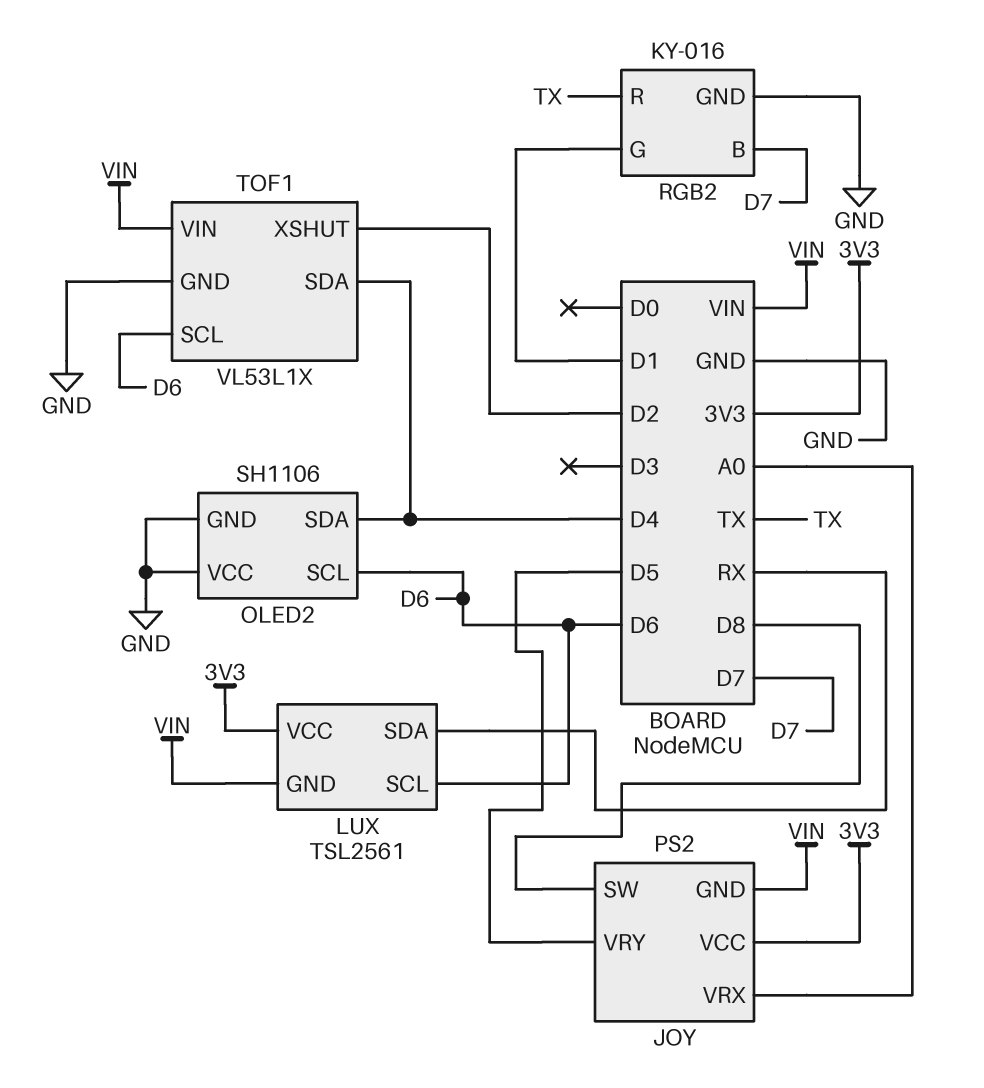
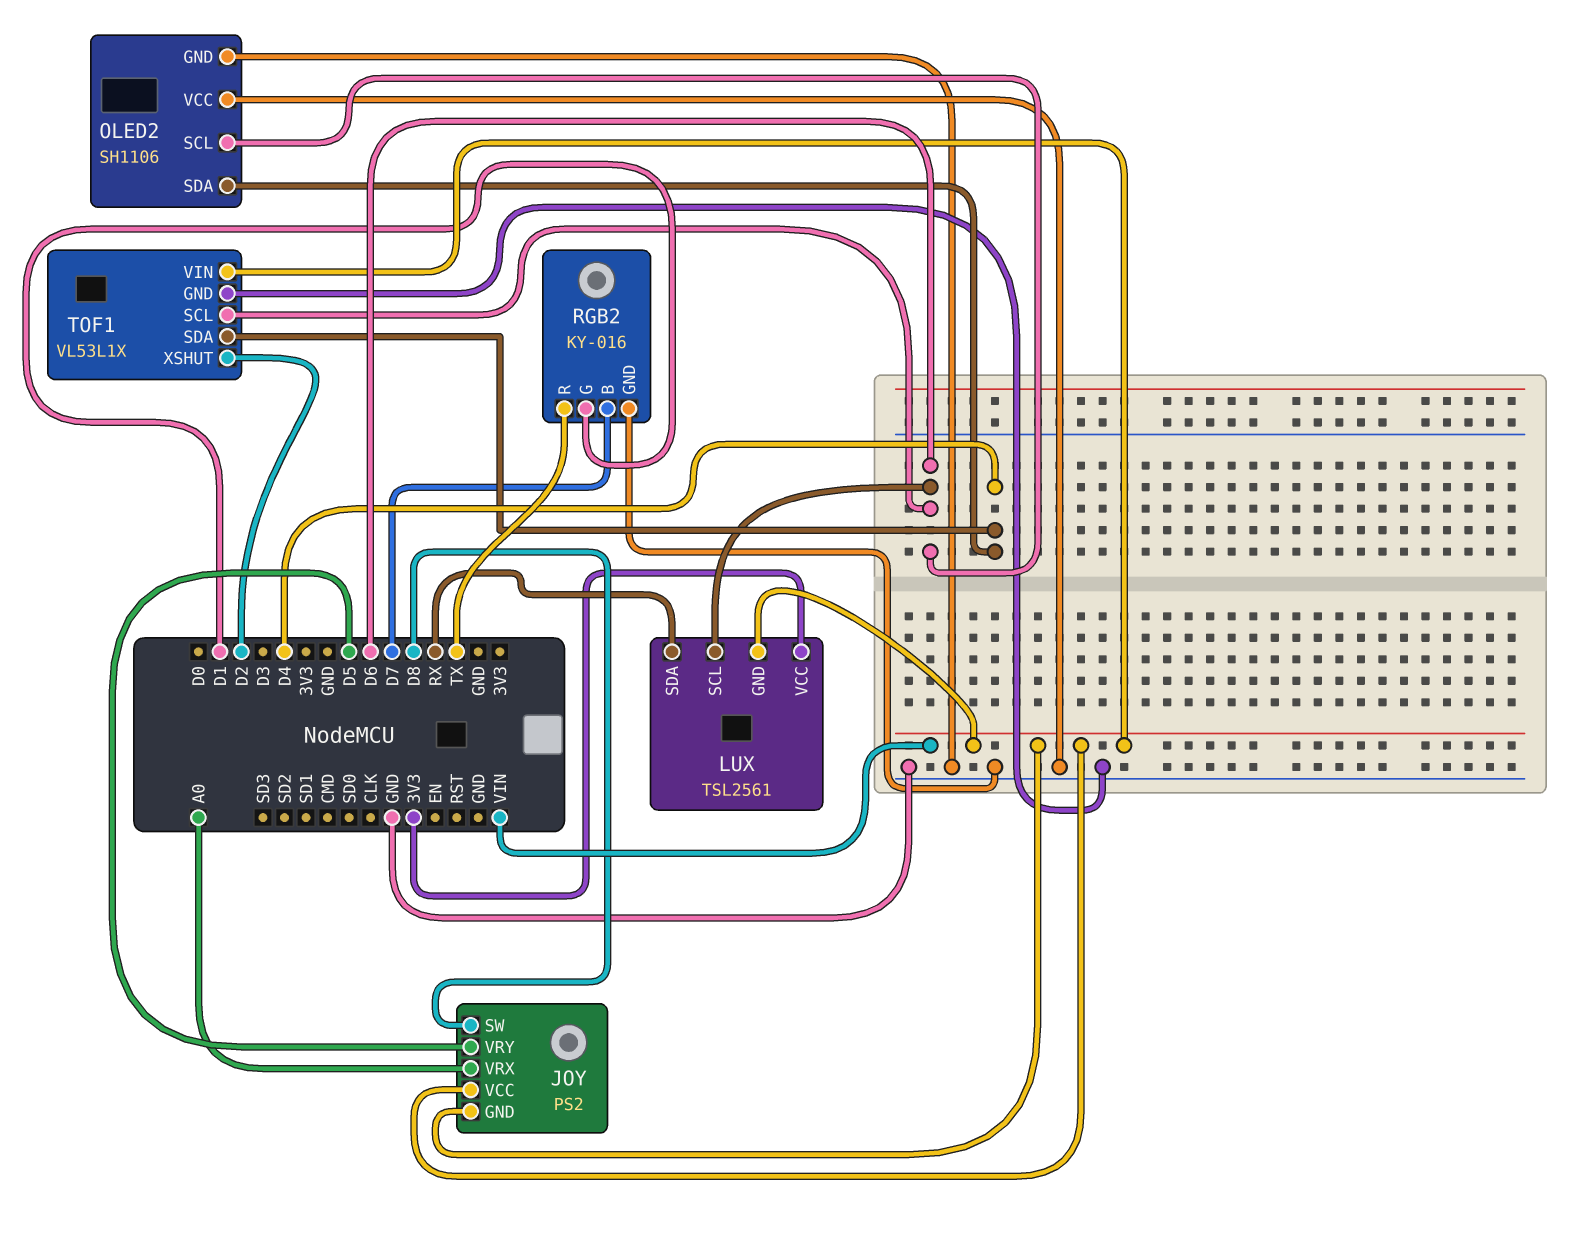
JOY pin VCC: 3V3 -> VIN

